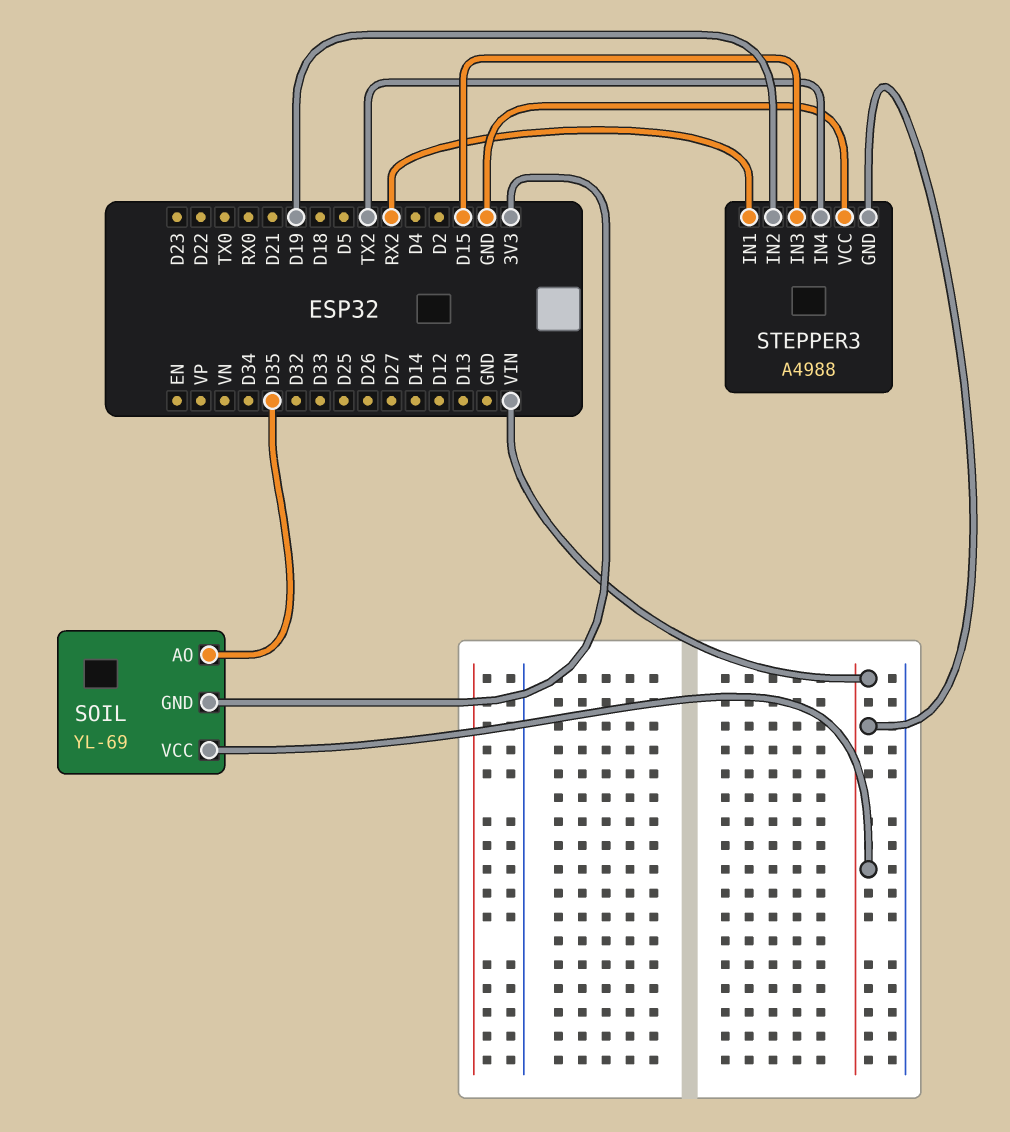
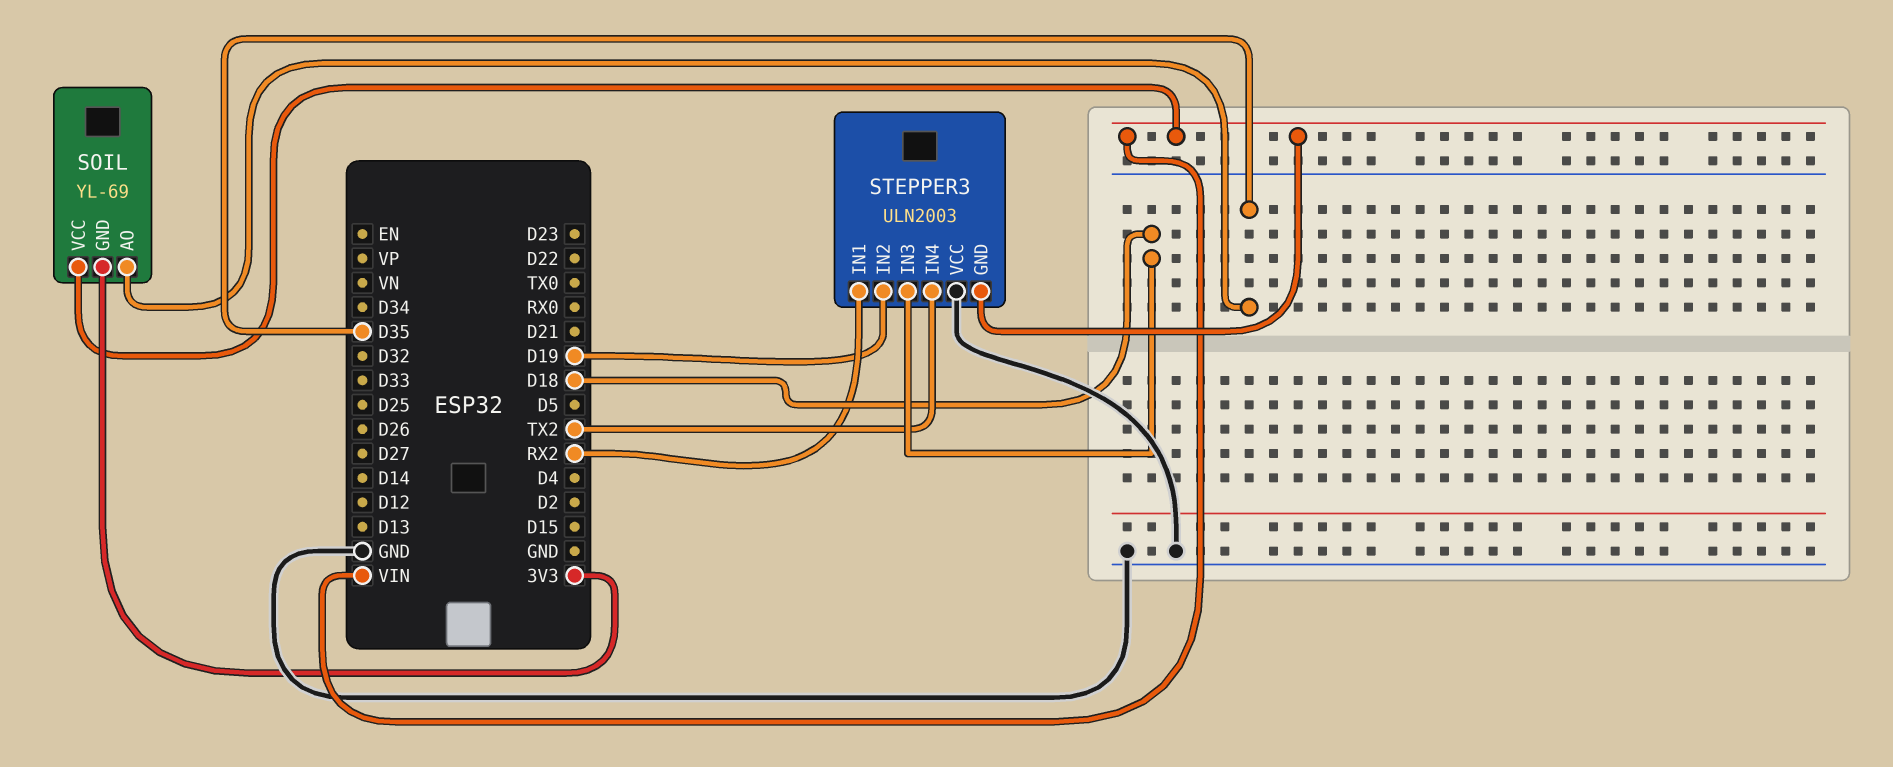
STEPPER3: A4988 -> ULN2003
STEPPER3 pin IN3: D15 -> D18

